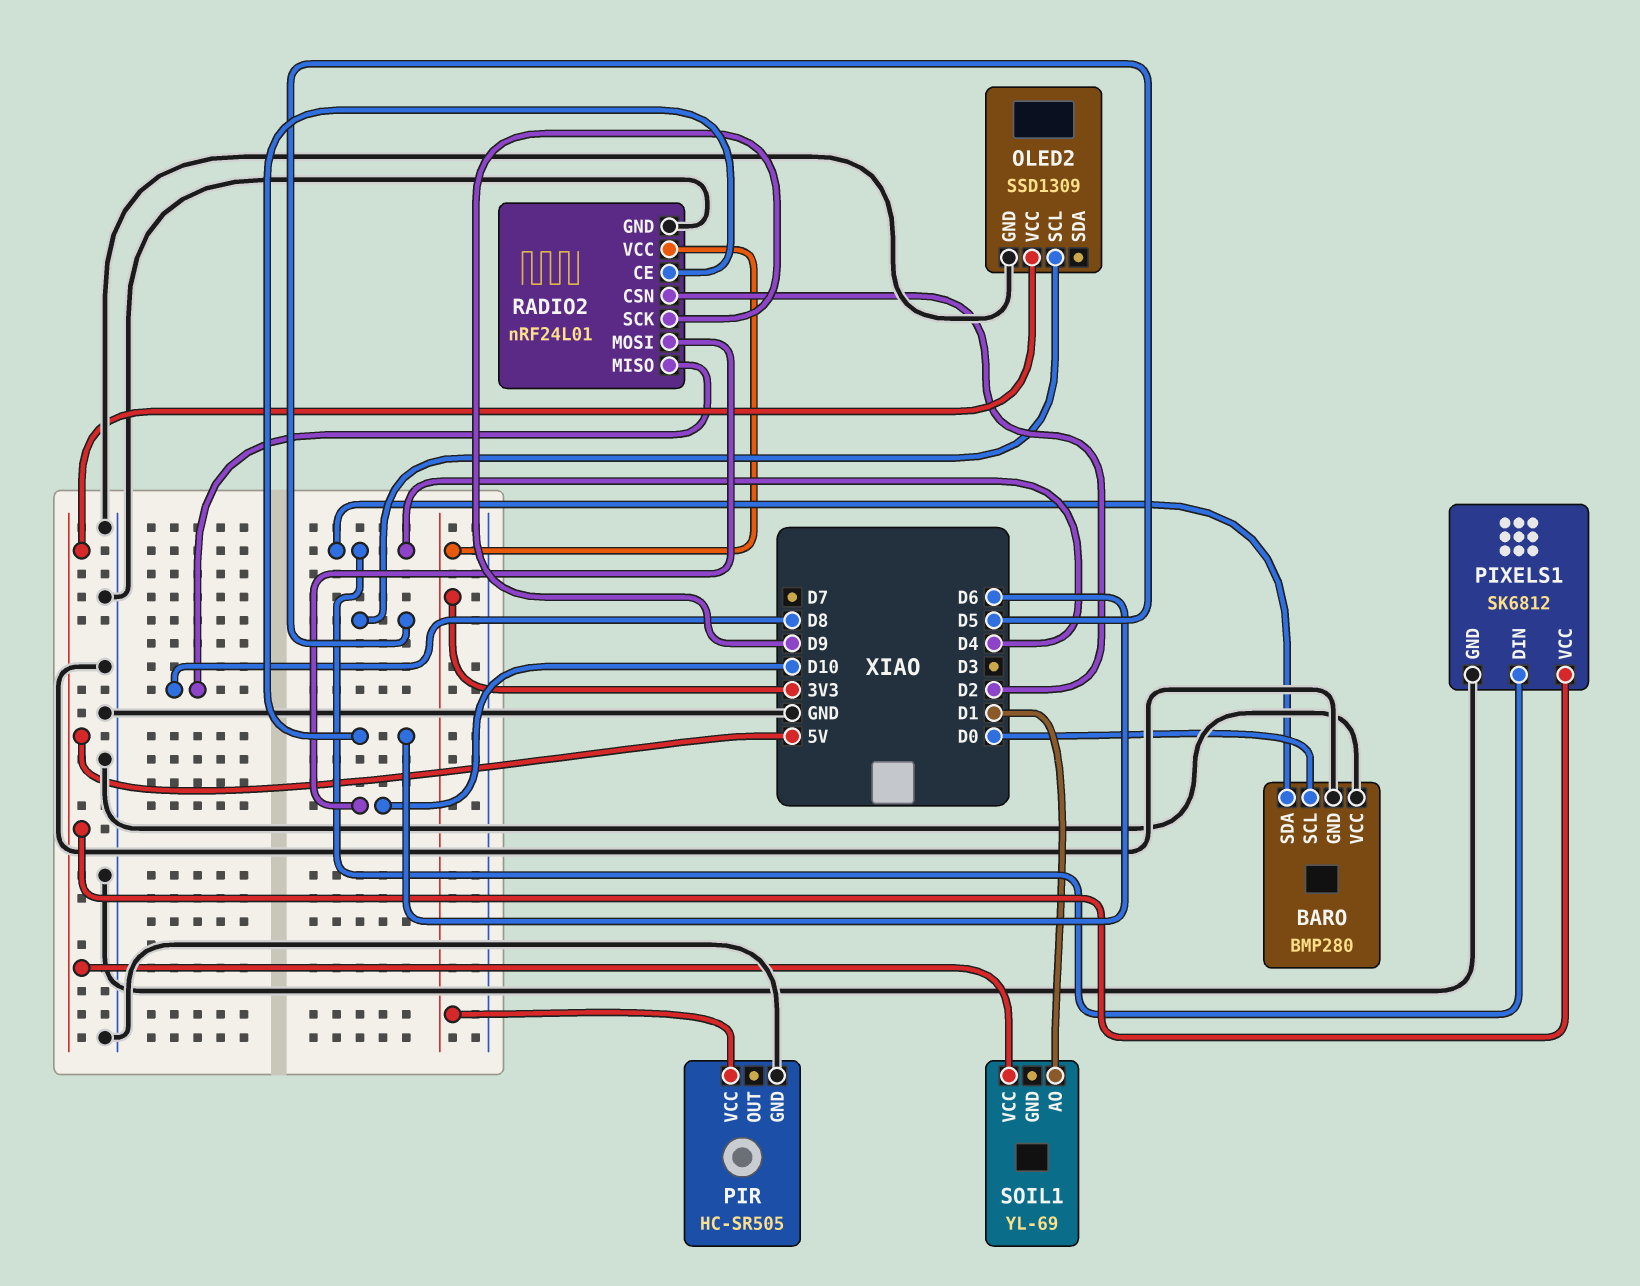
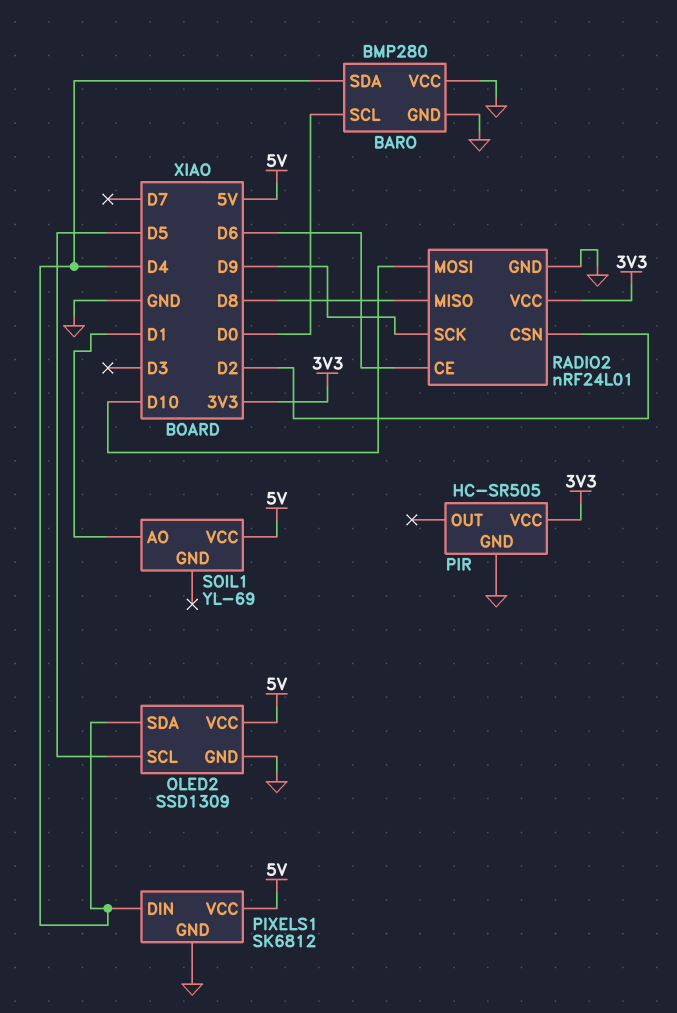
OLED2 pin SDA: none -> D4

